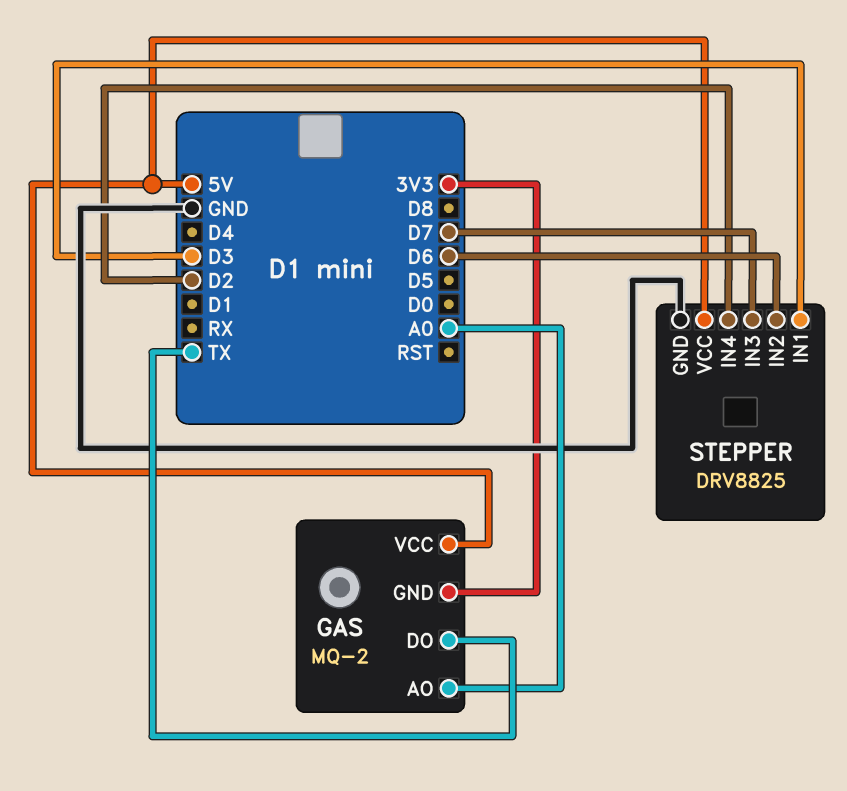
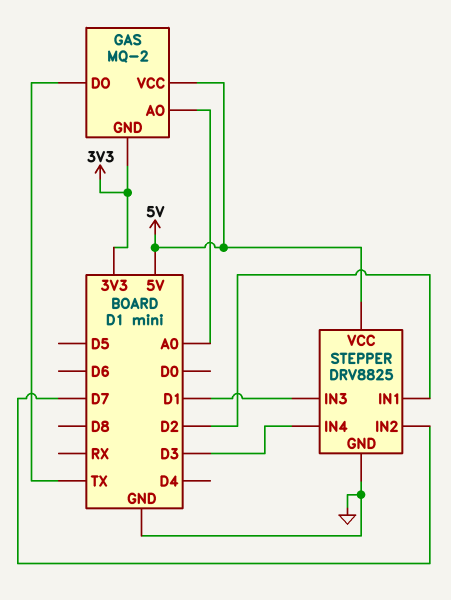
STEPPER pin IN1: D3 -> D2
STEPPER pin IN2: D6 -> D7
STEPPER pin IN3: D7 -> D1
STEPPER pin IN4: D2 -> D3

